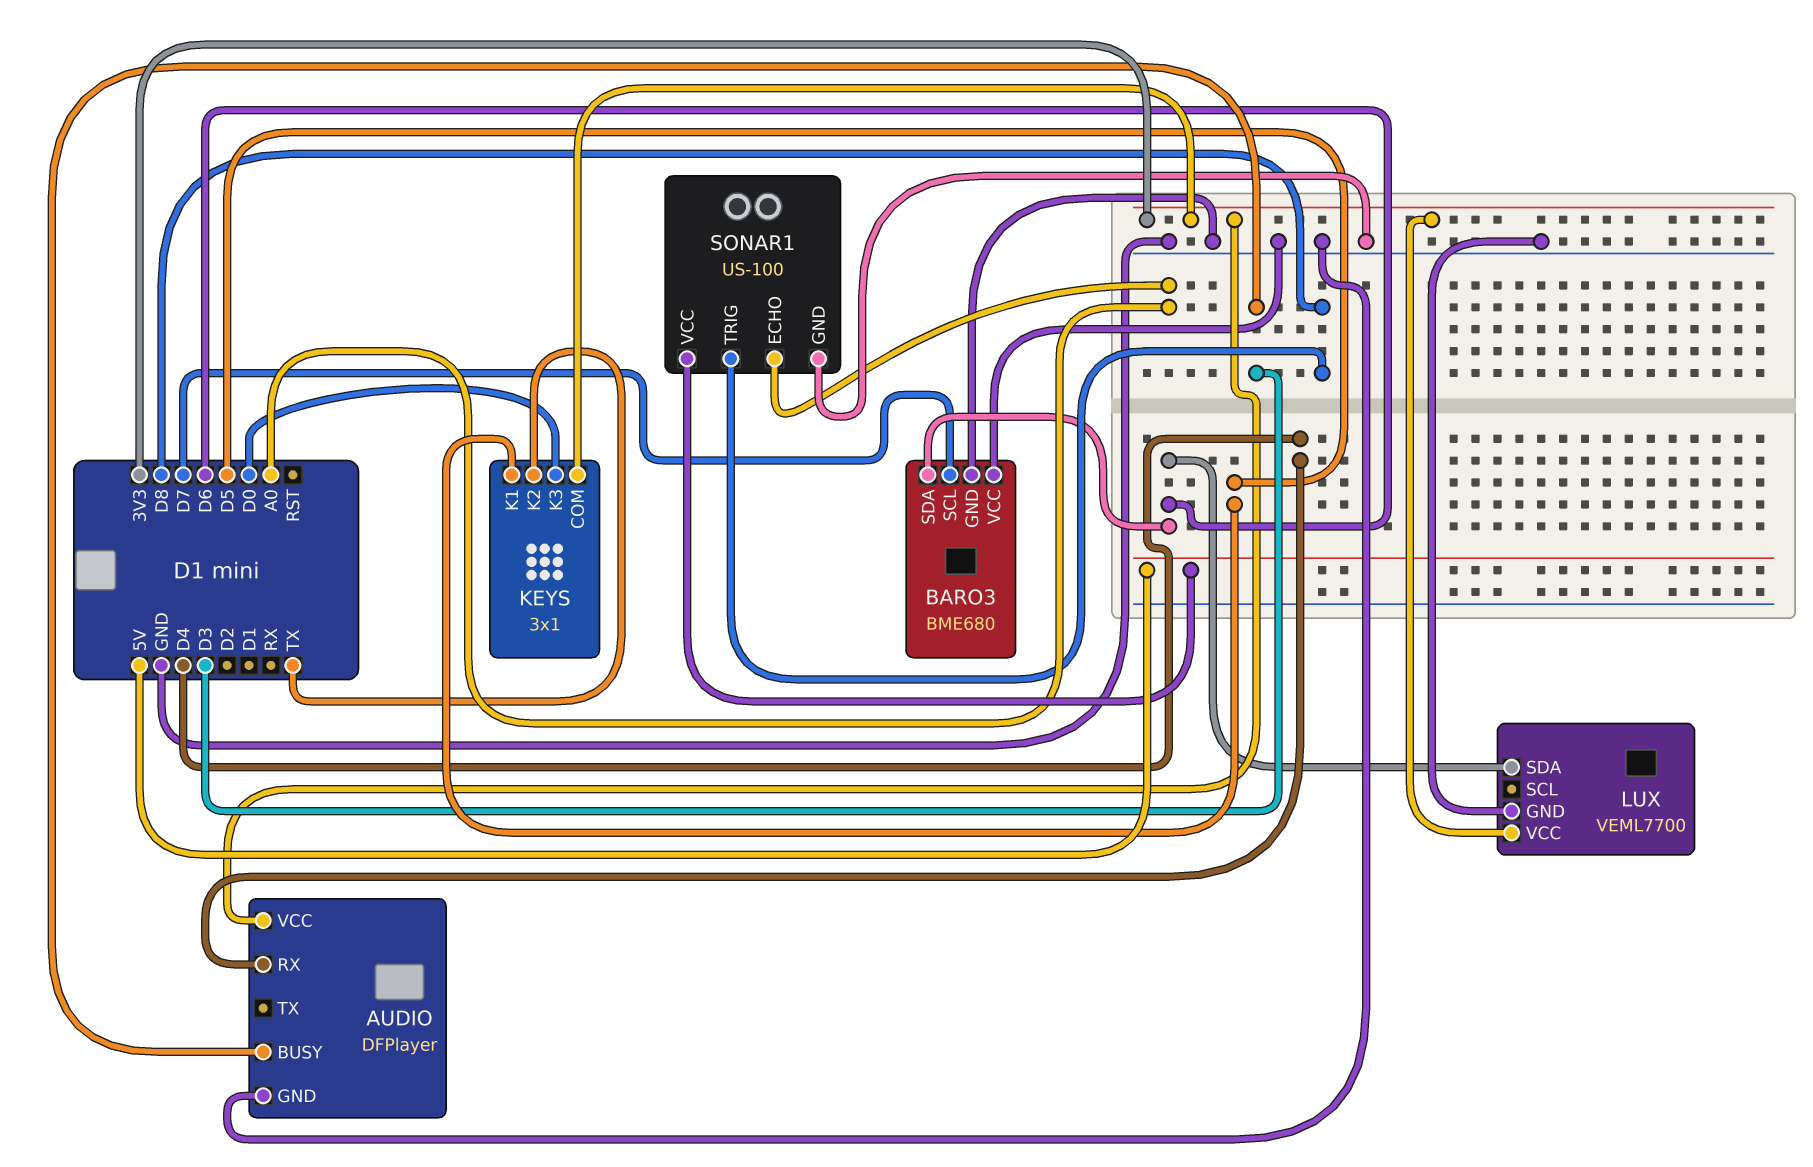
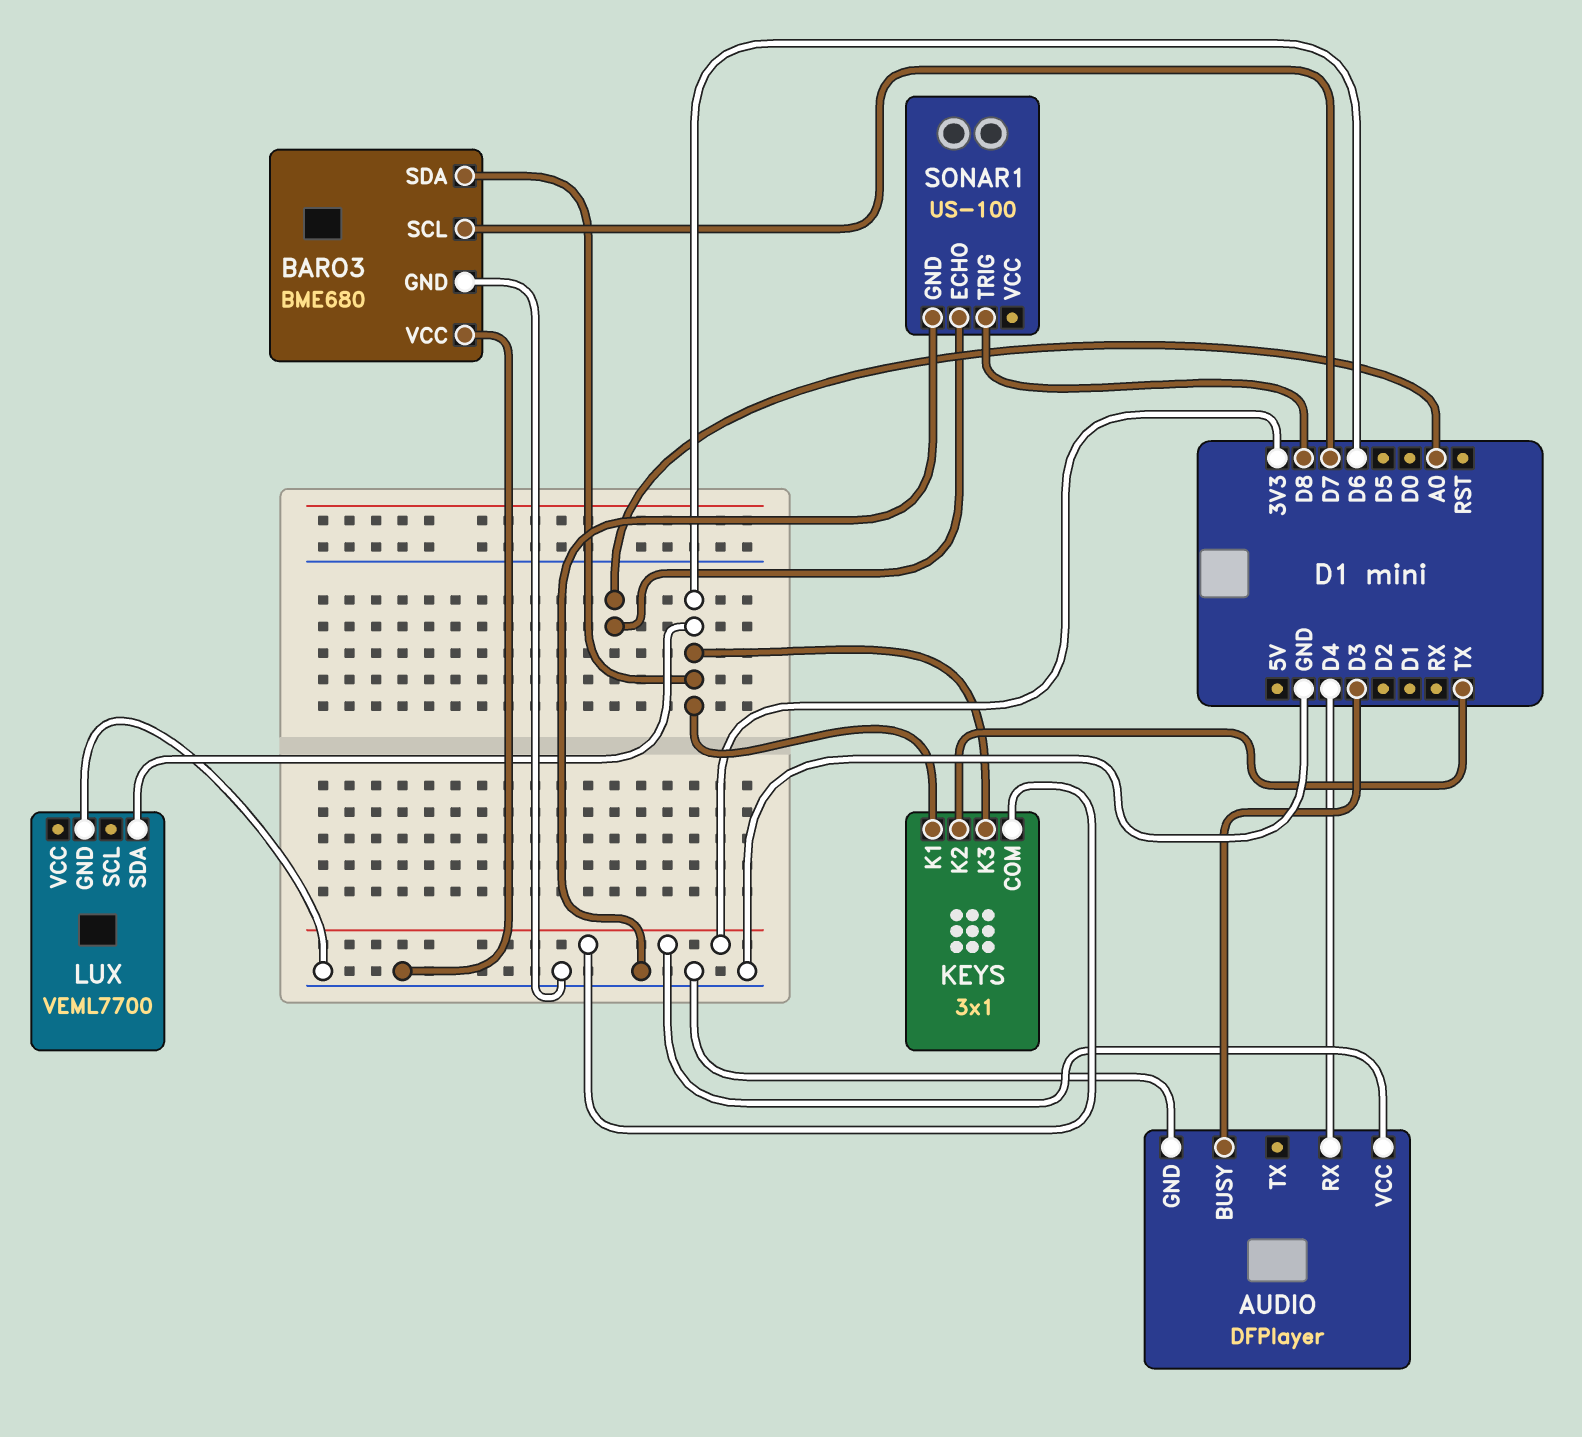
KEYS pin K1: D5 -> D6
KEYS pin K3: D0 -> D6
LUX pin VCC: 3V3 -> none
SONAR1 pin VCC: 5V -> none

